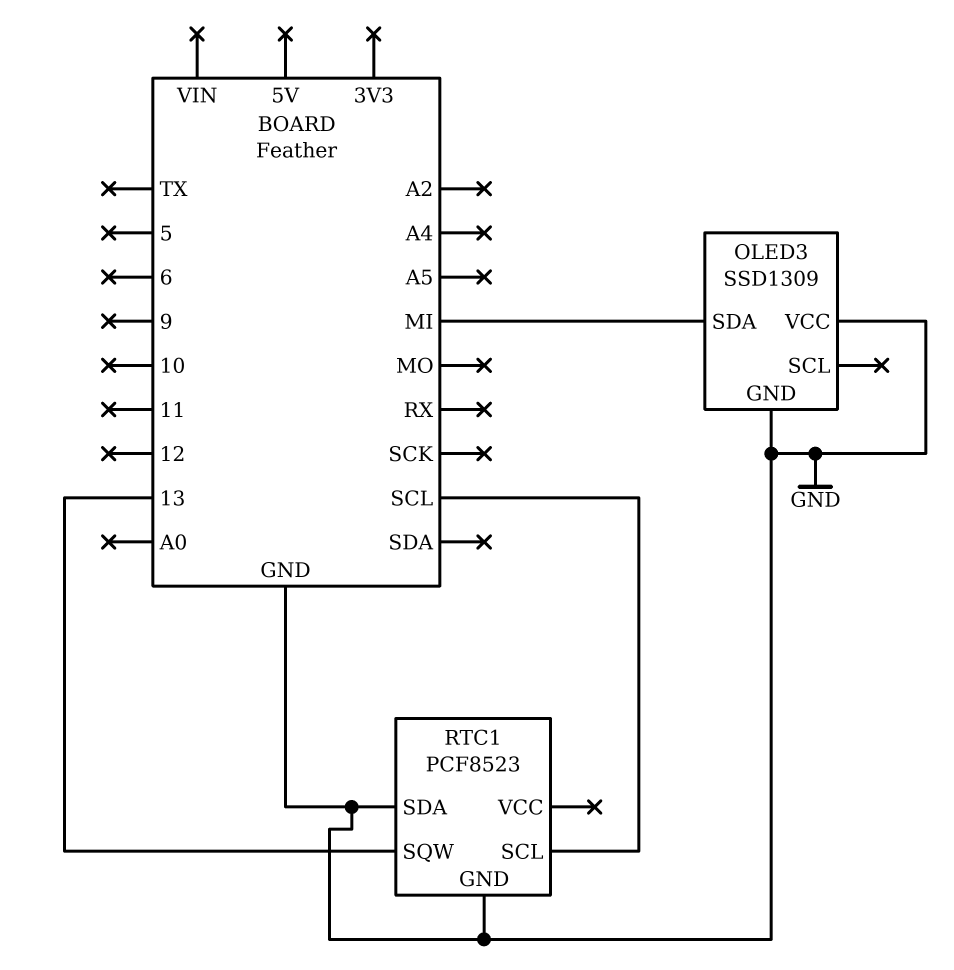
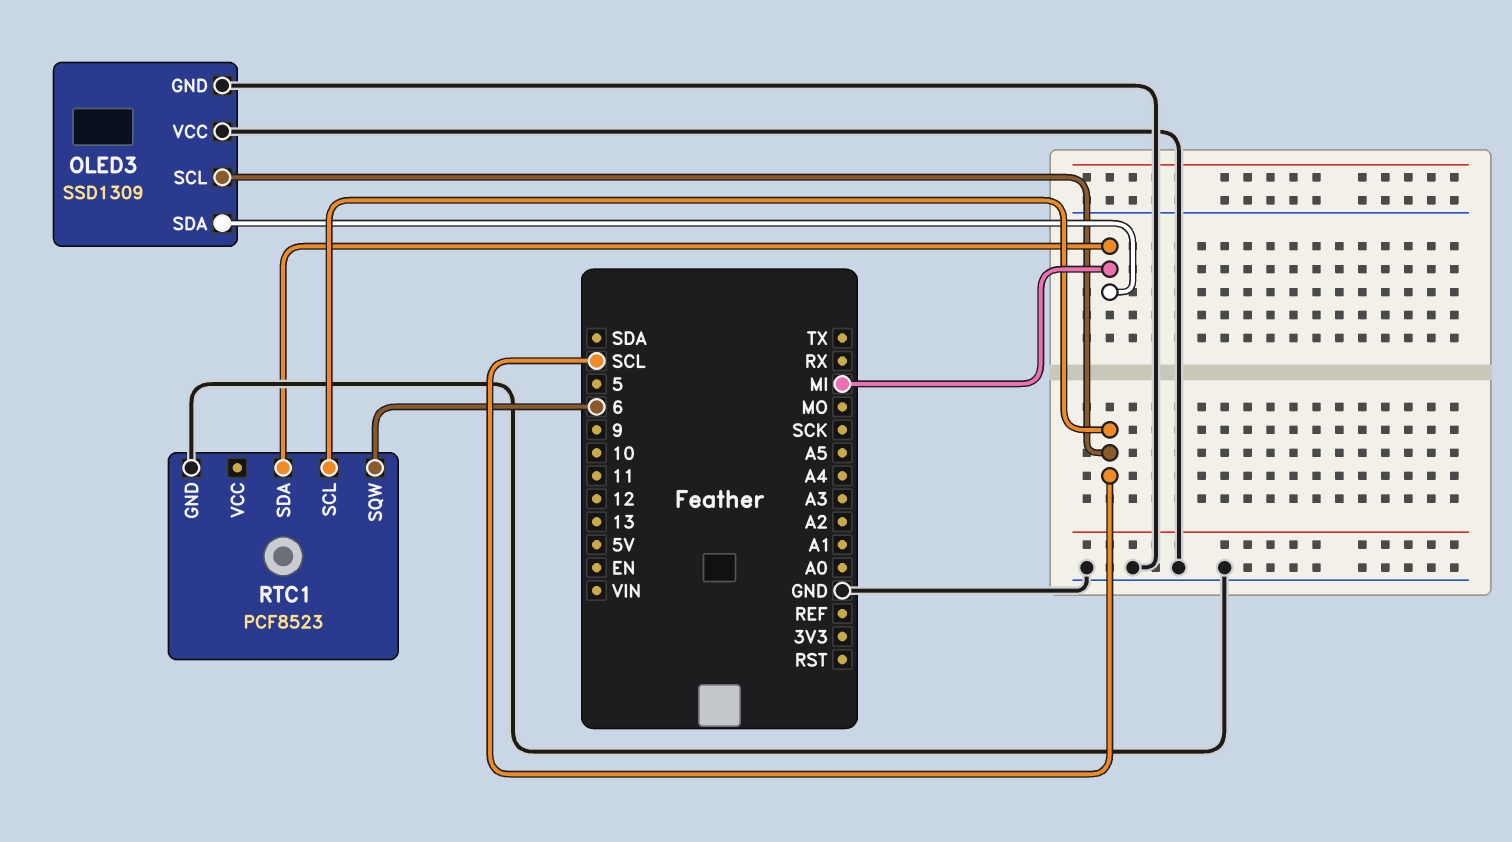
OLED3 pin SCL: none -> SCL
RTC1 pin SDA: GND -> MI
RTC1 pin SQW: 13 -> 6

